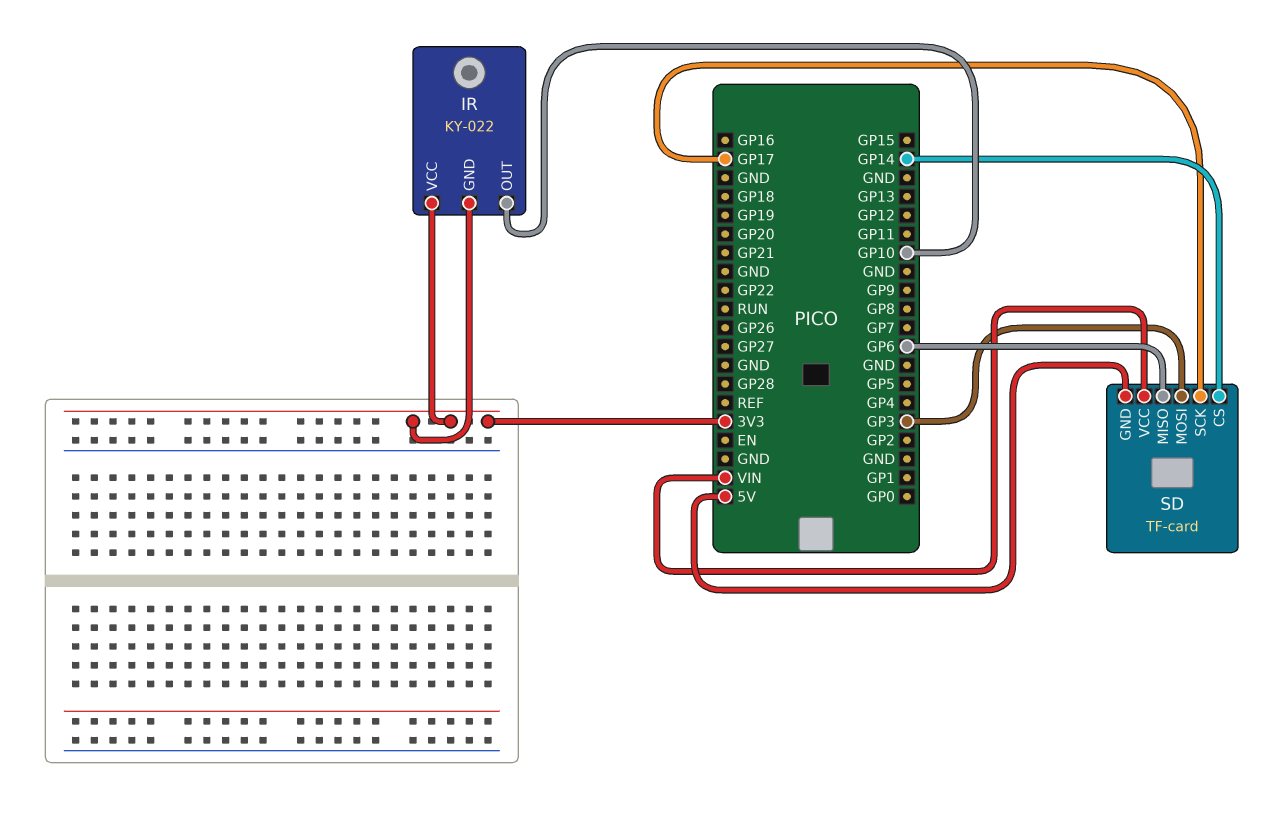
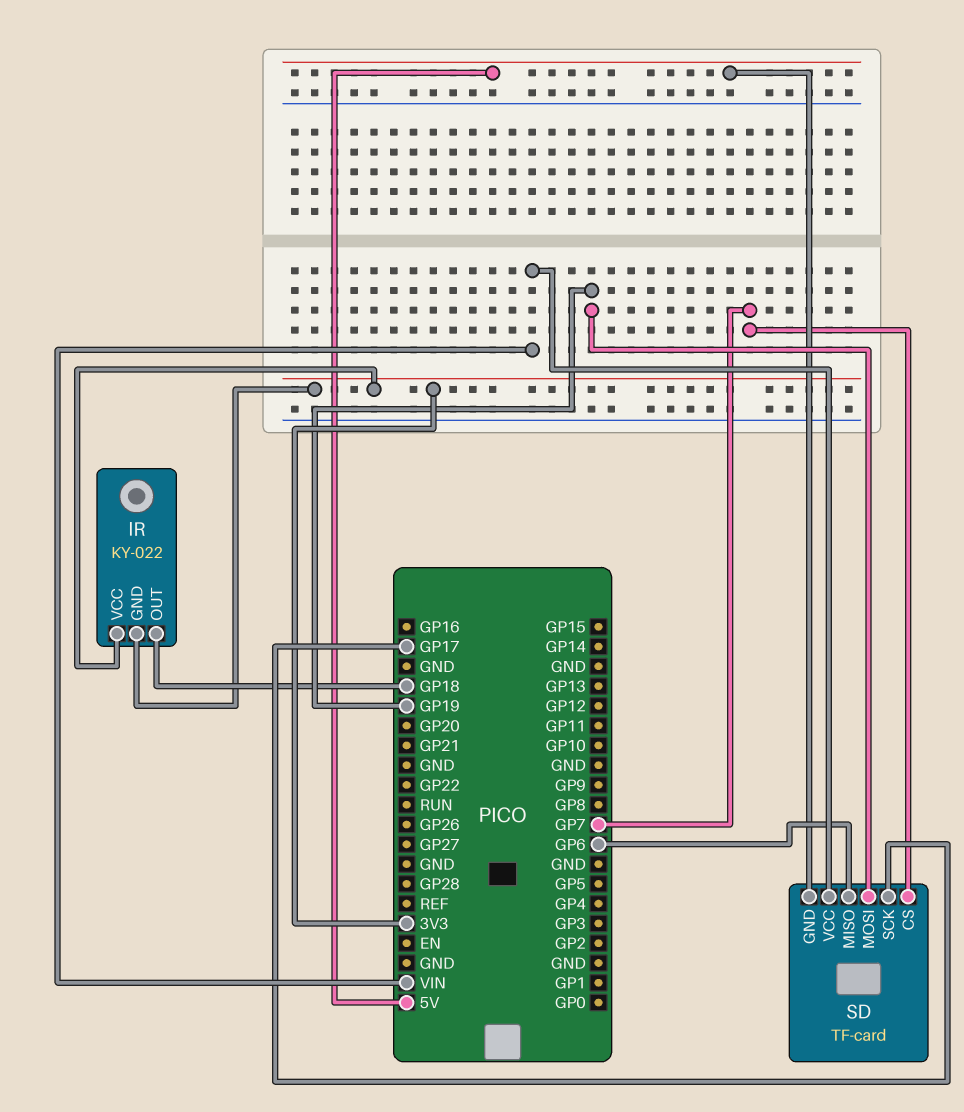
IR pin OUT: GP10 -> GP18
SD pin CS: GP14 -> GP7
SD pin MOSI: GP3 -> GP19

